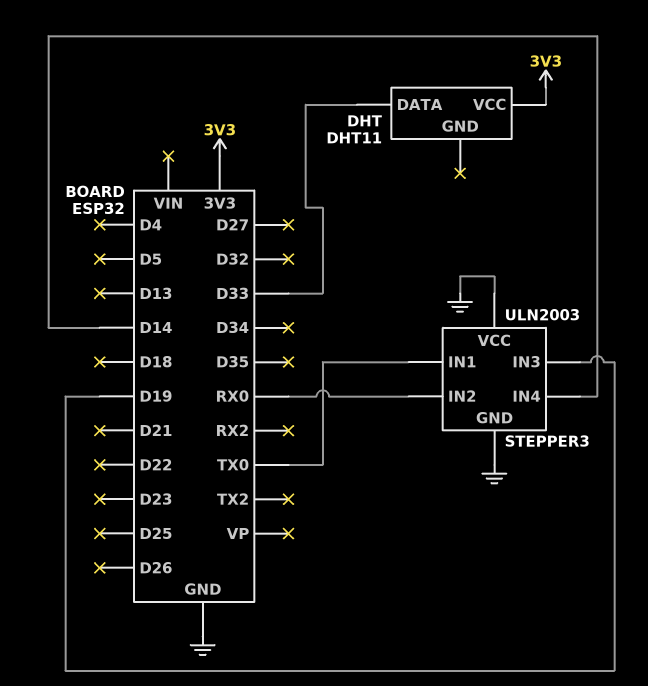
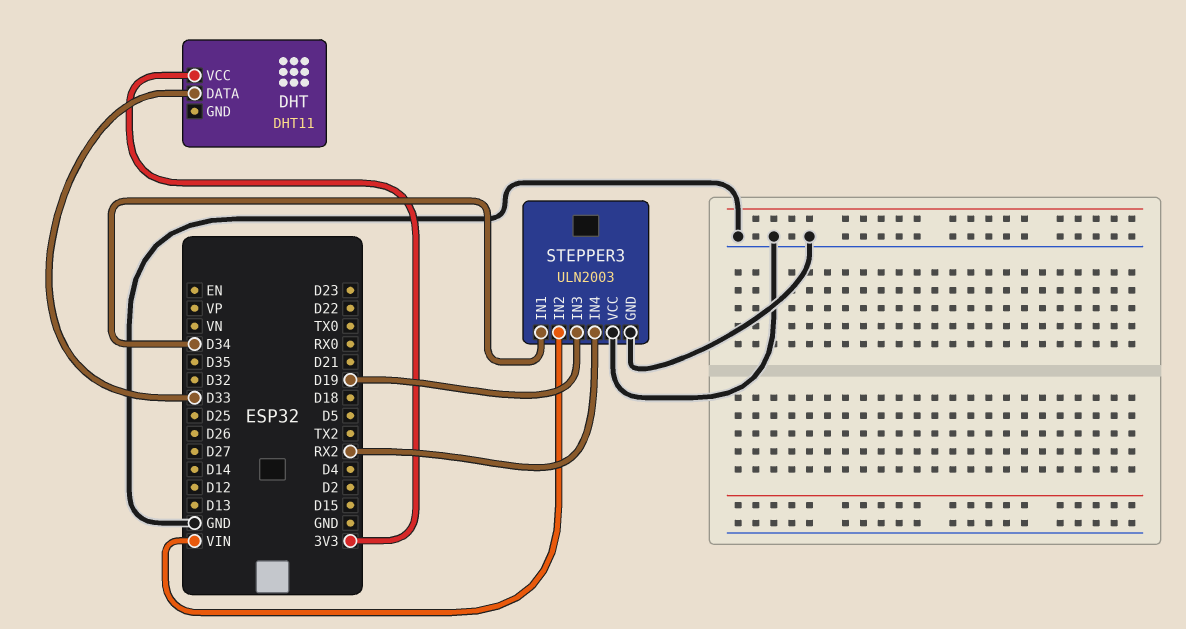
STEPPER3 pin IN1: TX0 -> D34
STEPPER3 pin IN2: RX0 -> VIN
STEPPER3 pin IN4: D14 -> RX2

